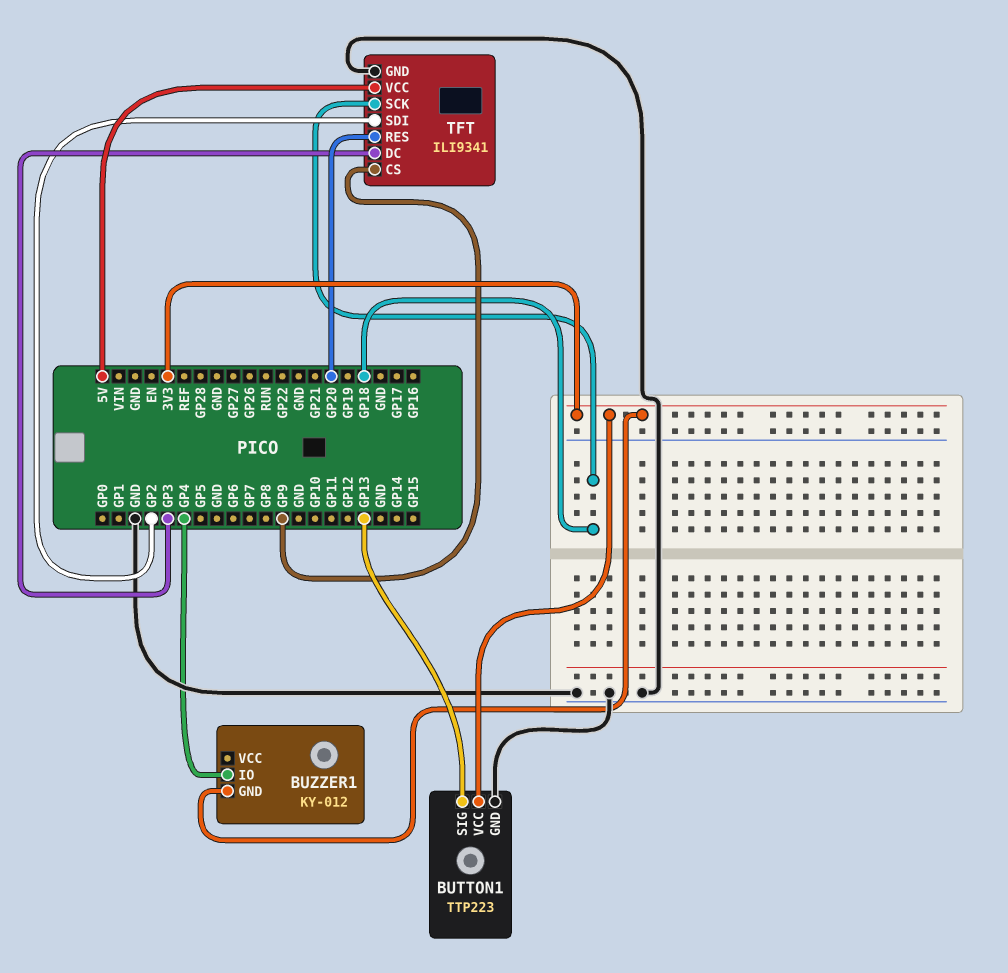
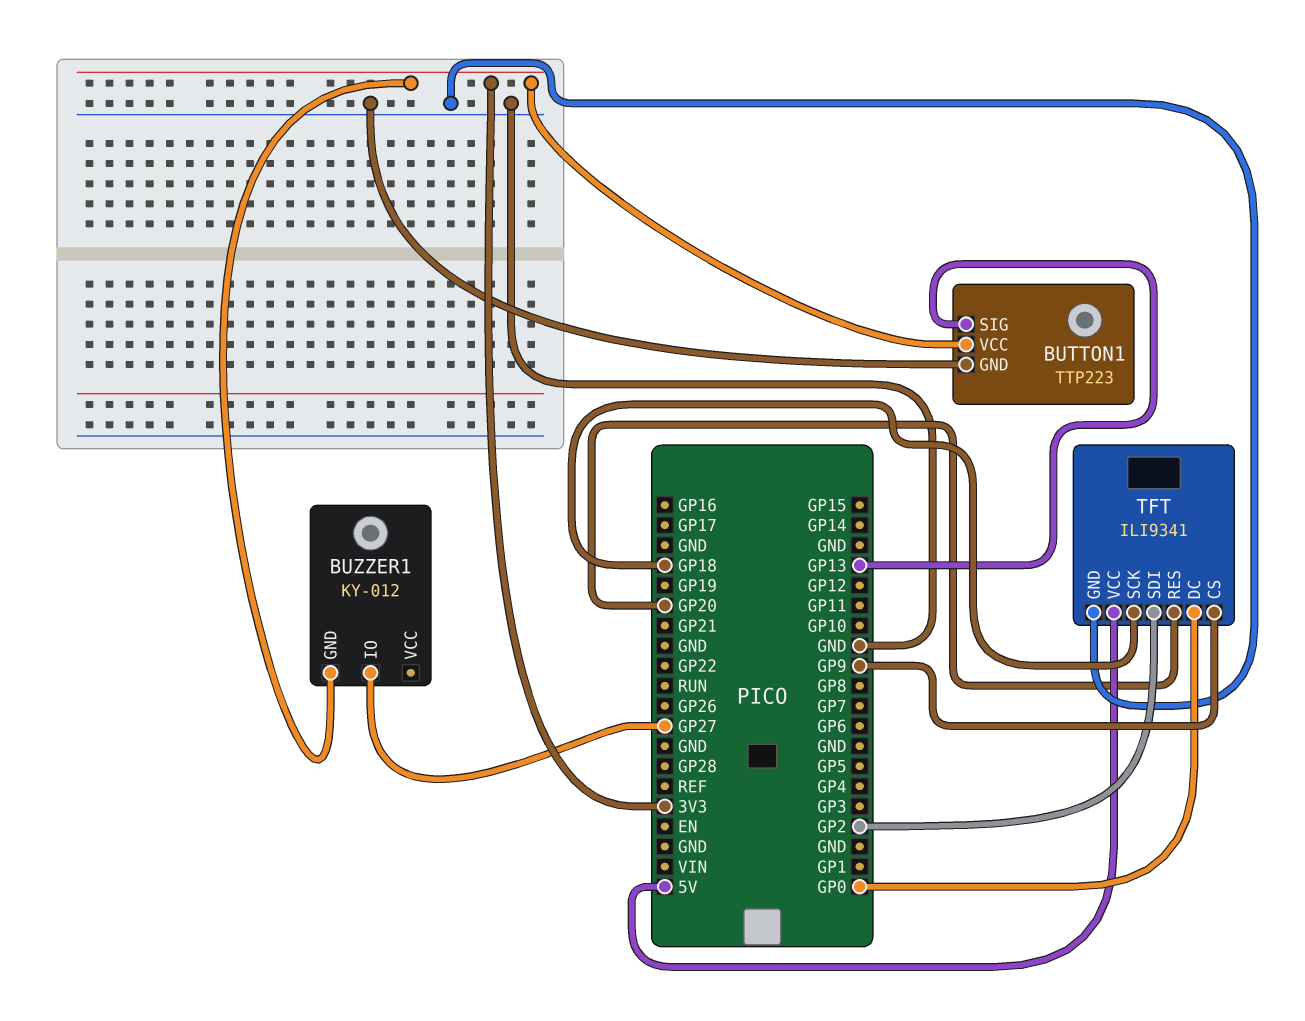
BUZZER1 pin IO: GP4 -> GP27
TFT pin DC: GP3 -> GP0

